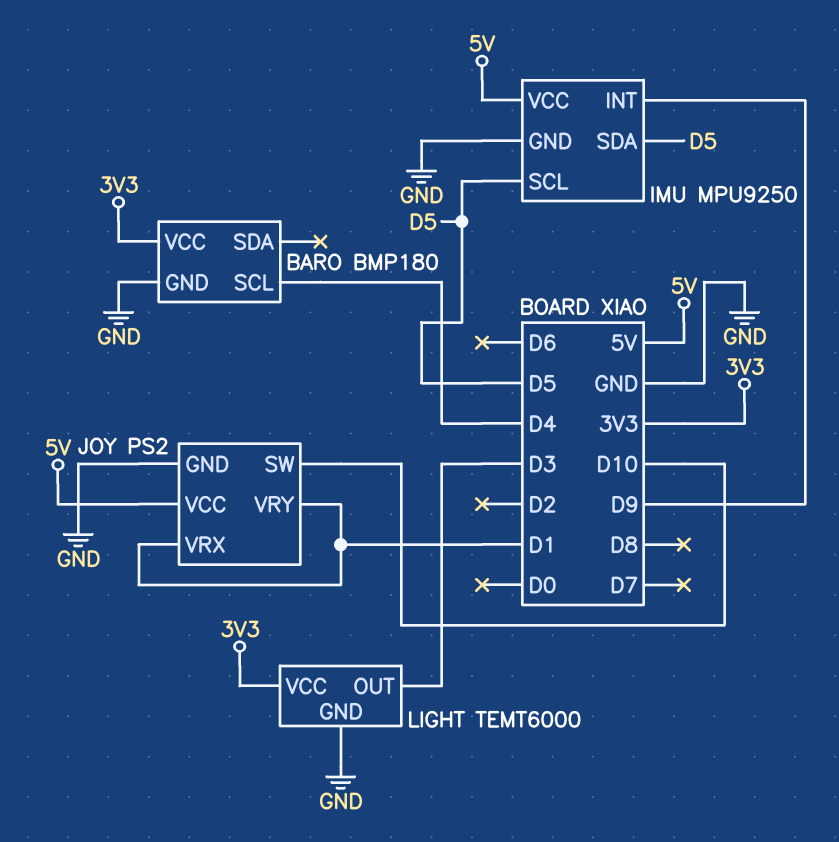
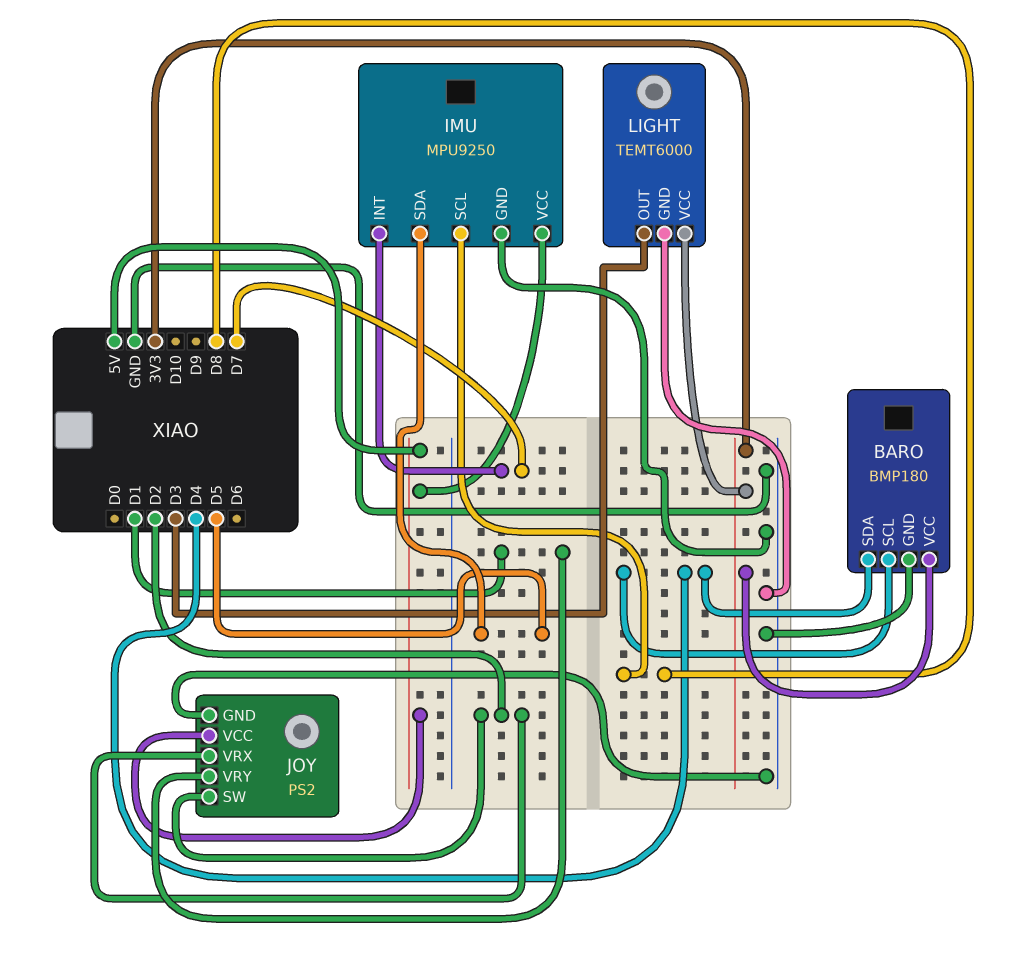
BARO pin SDA: none -> D4
IMU pin INT: D9 -> D7
IMU pin SCL: D5 -> D8
JOY pin SW: D10 -> D2
JOY pin VRX: D1 -> D2

